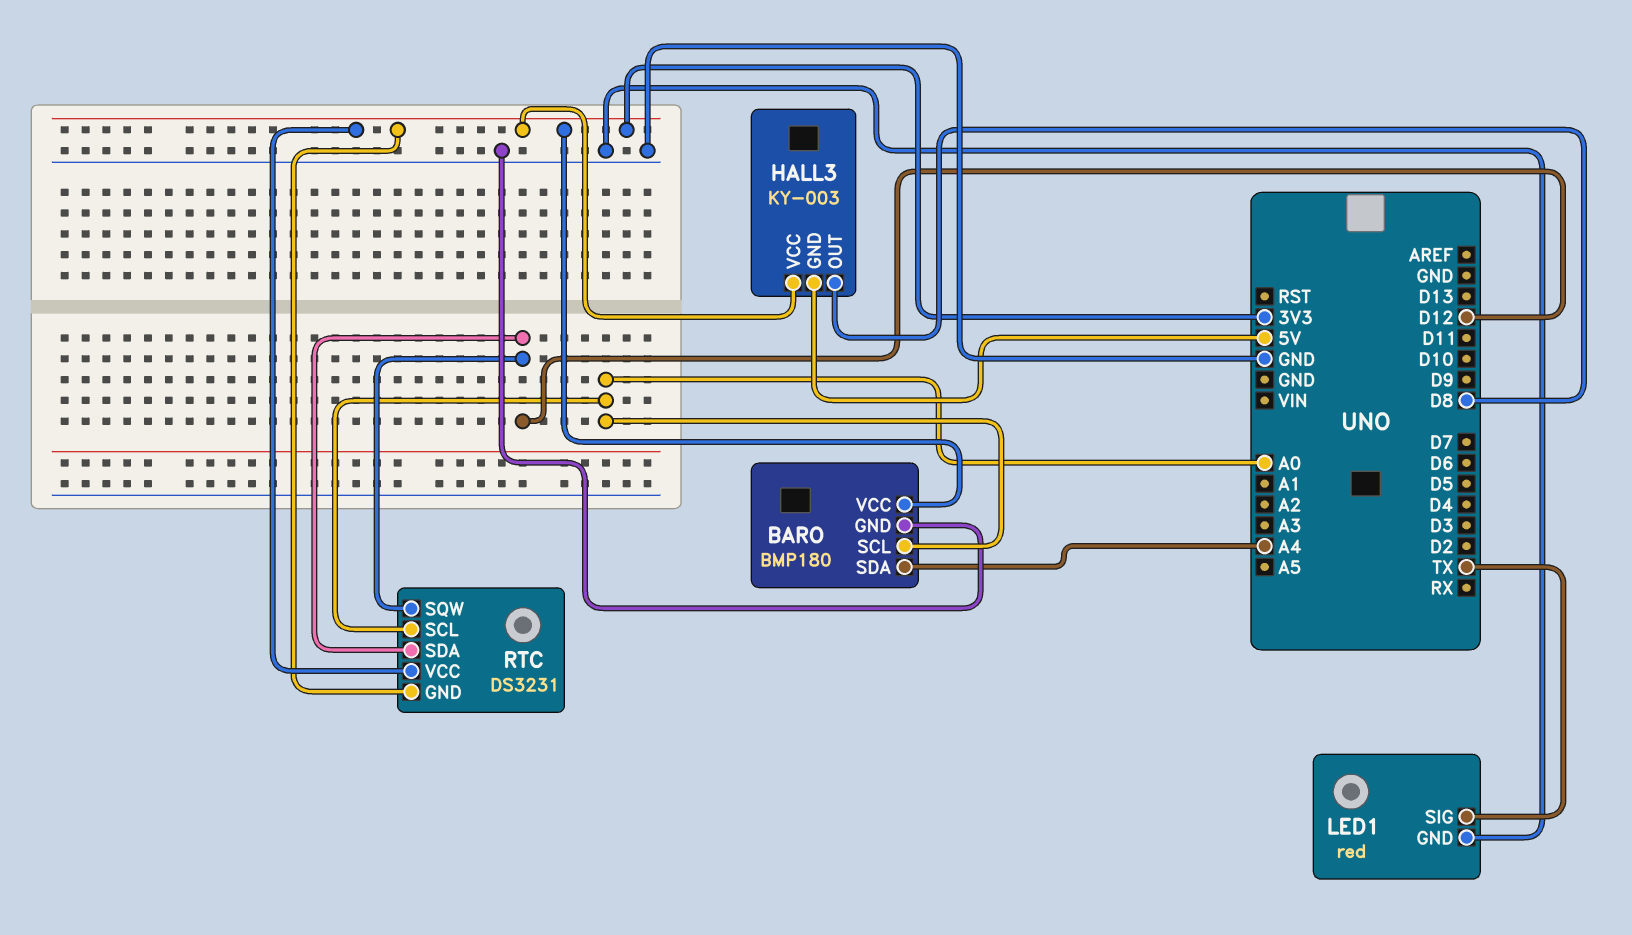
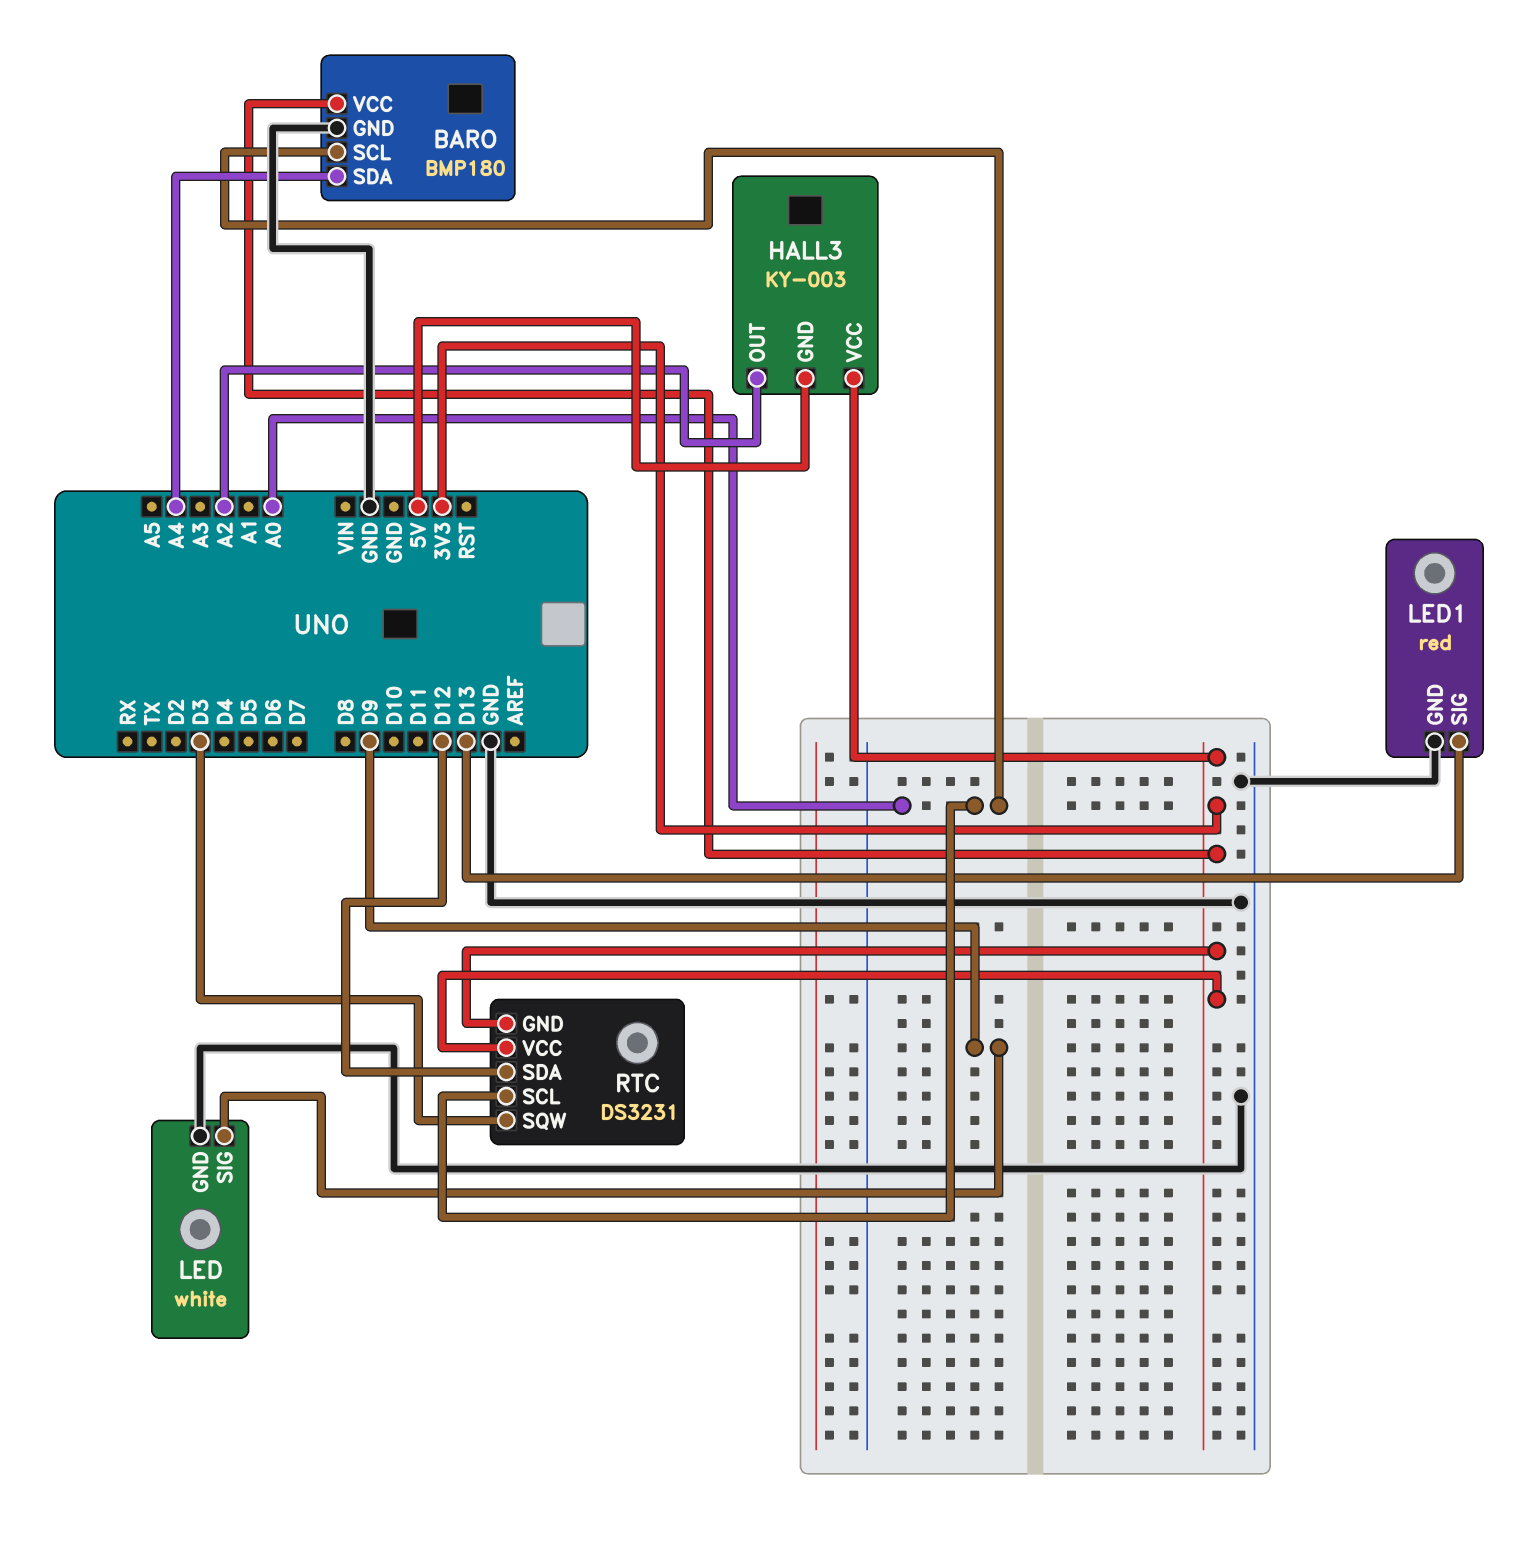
HALL3 pin OUT: D8 -> A2
LED: none -> white
LED pin GND: none -> GND
LED pin SIG: none -> D9
LED1 pin SIG: TX -> D13
RTC pin SQW: D12 -> D3

